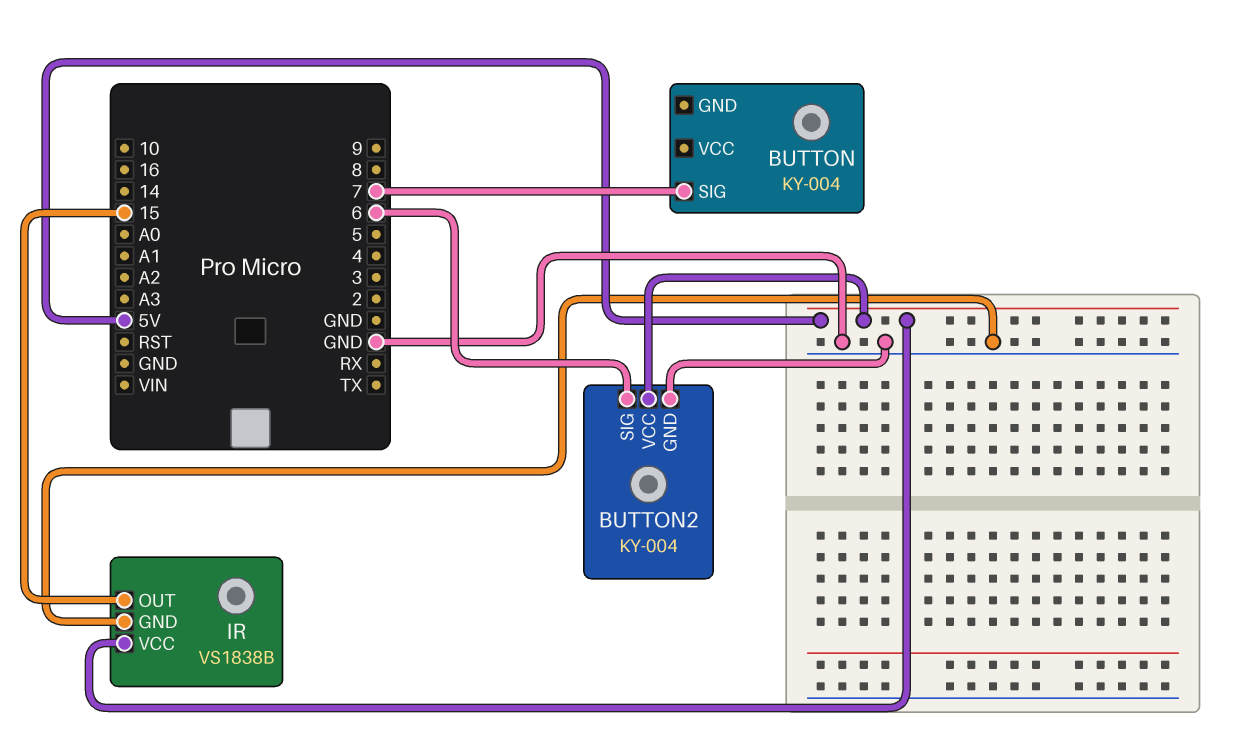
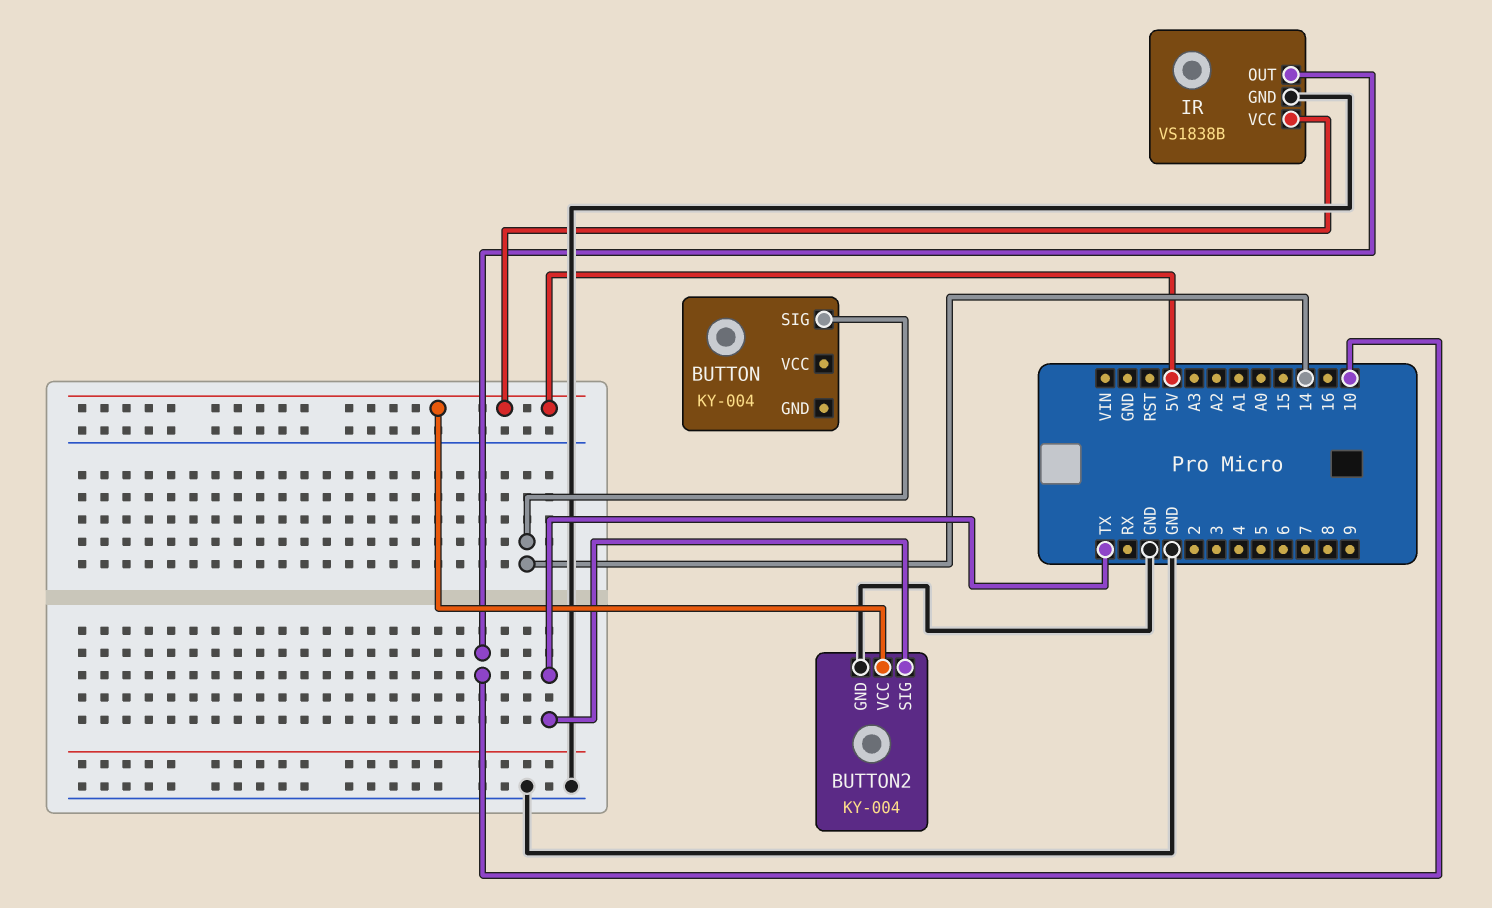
BUTTON pin SIG: 7 -> 14
BUTTON2 pin SIG: 6 -> TX
IR pin OUT: 15 -> 10

